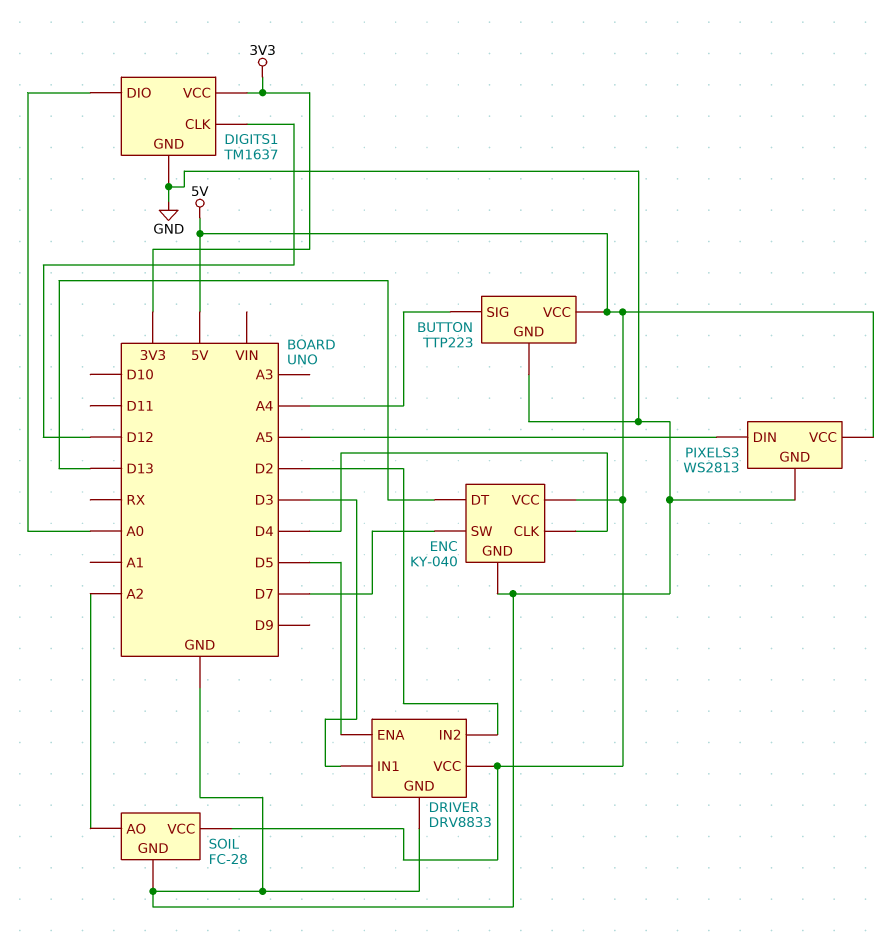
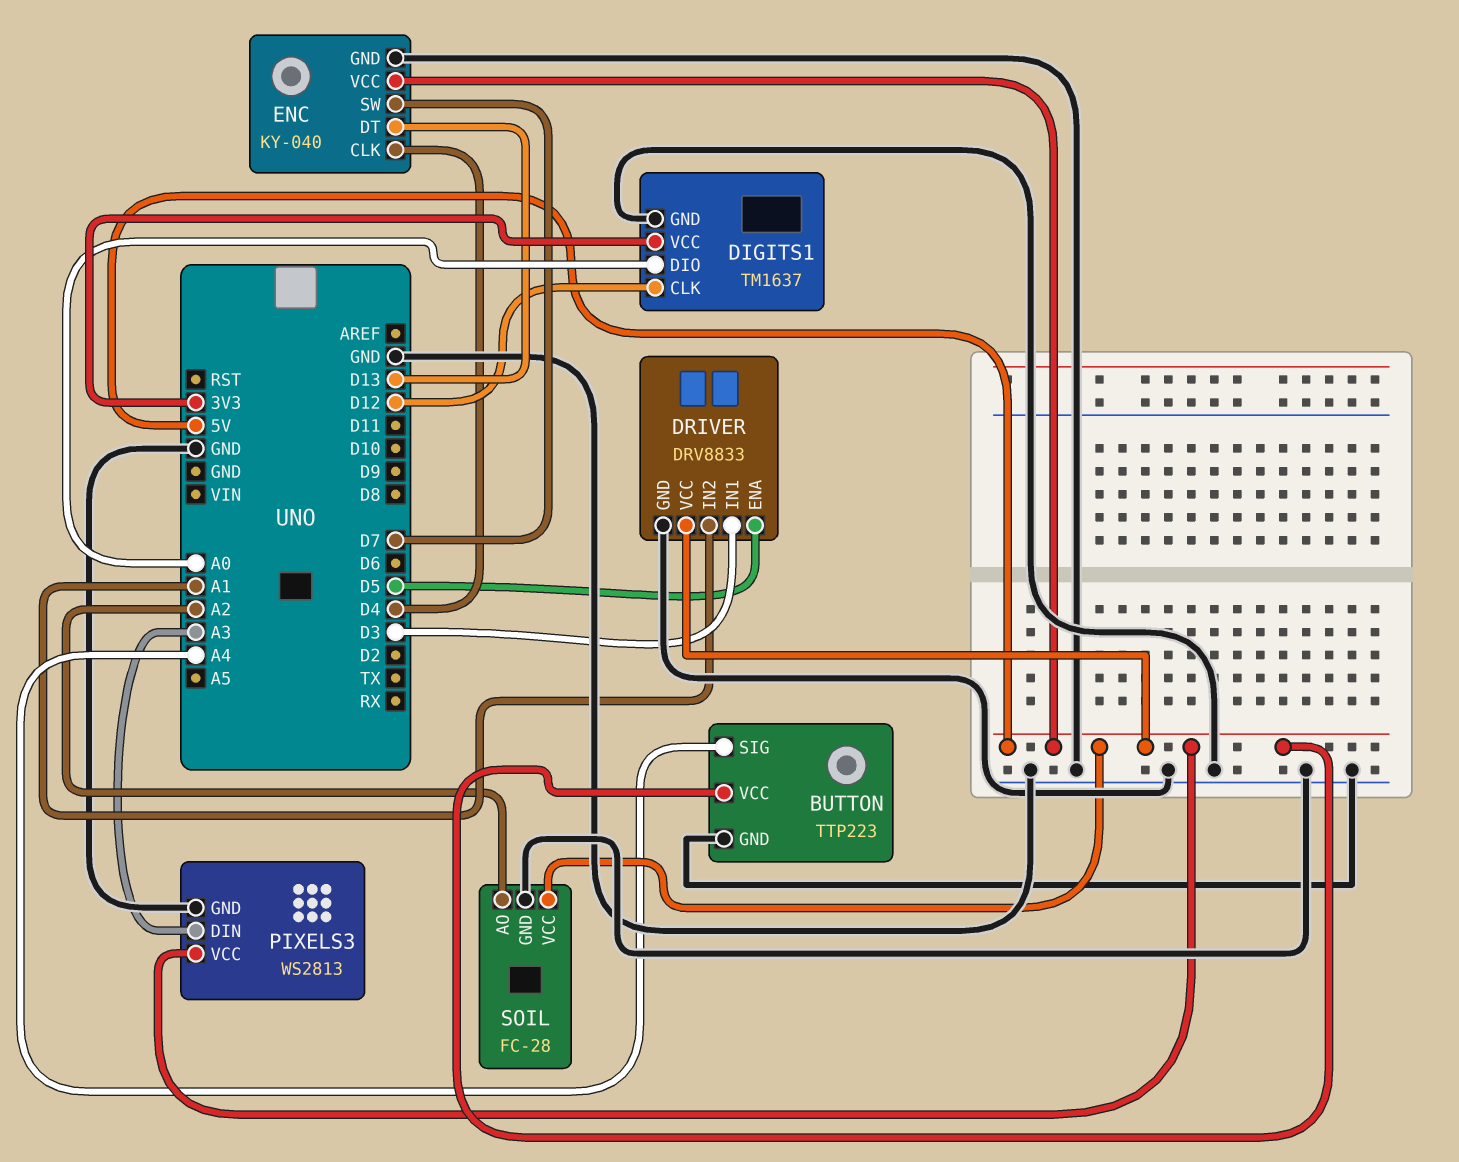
DRIVER pin IN2: D2 -> A1
PIXELS3 pin DIN: A5 -> A3

